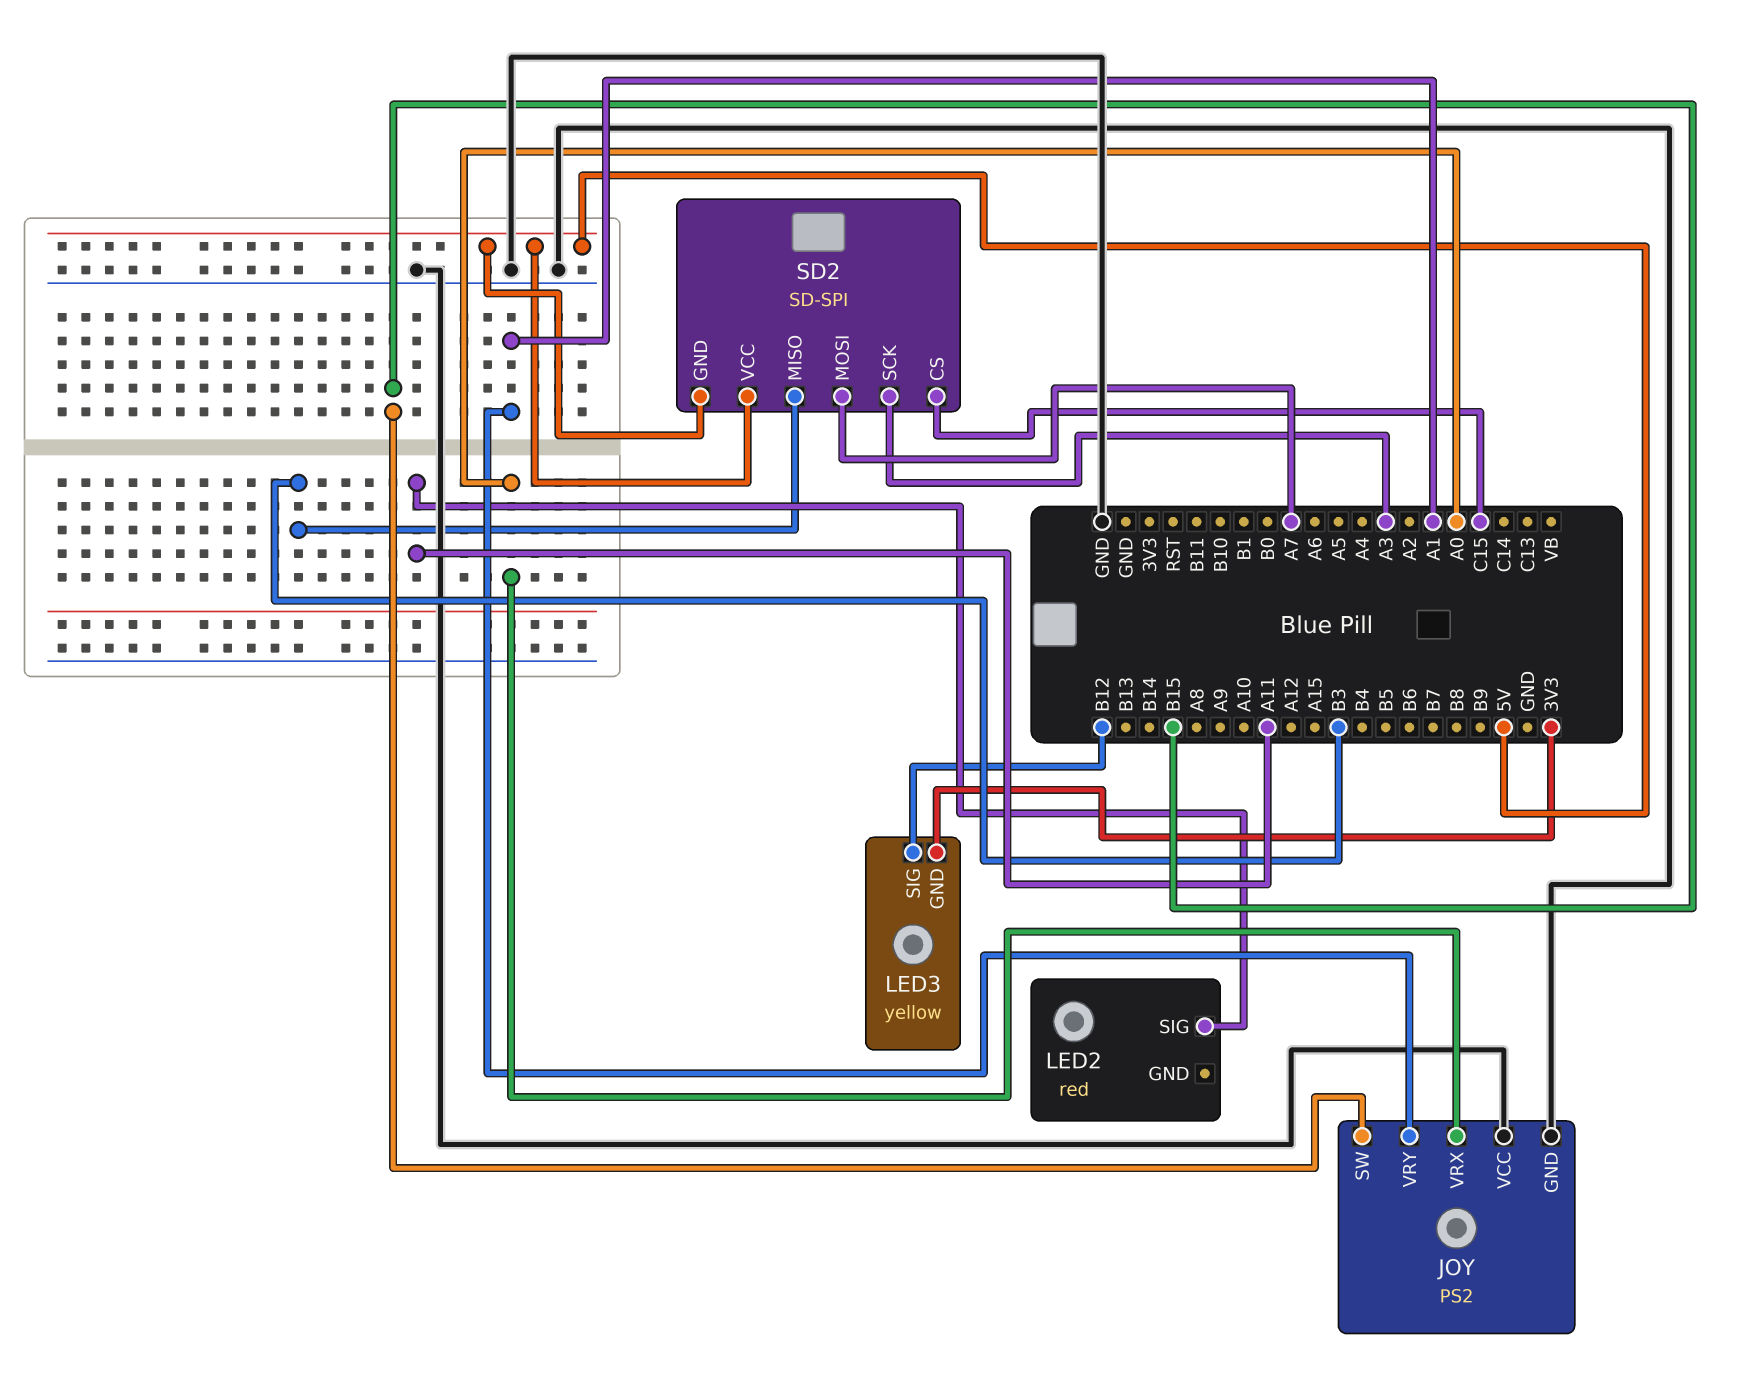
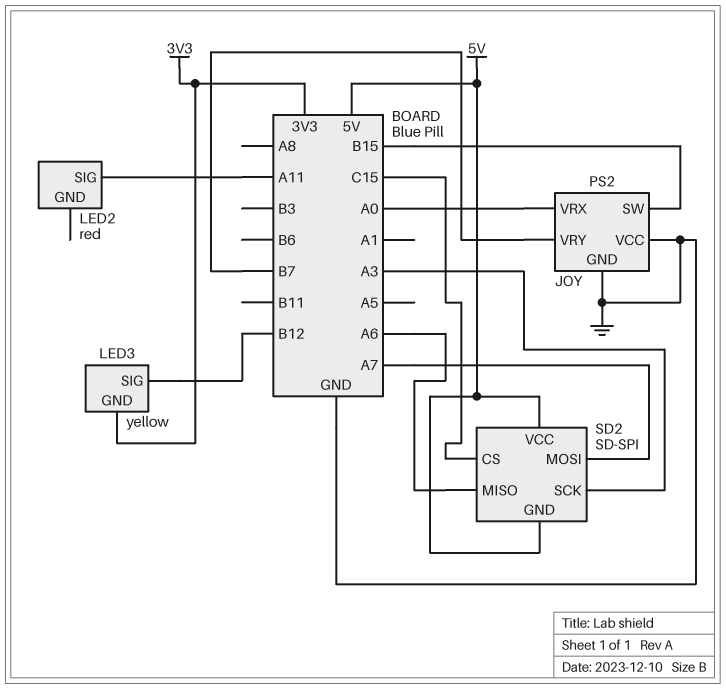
JOY pin VRY: A1 -> B7
SD2 pin MISO: B3 -> A6

